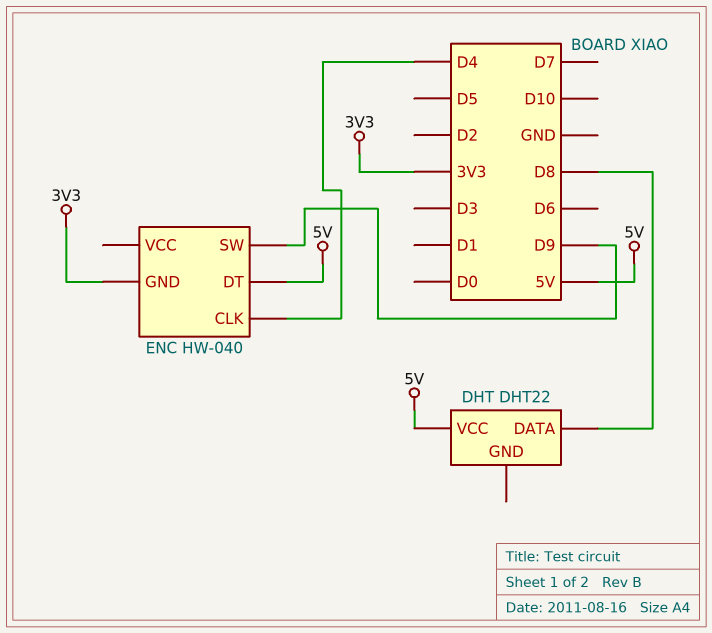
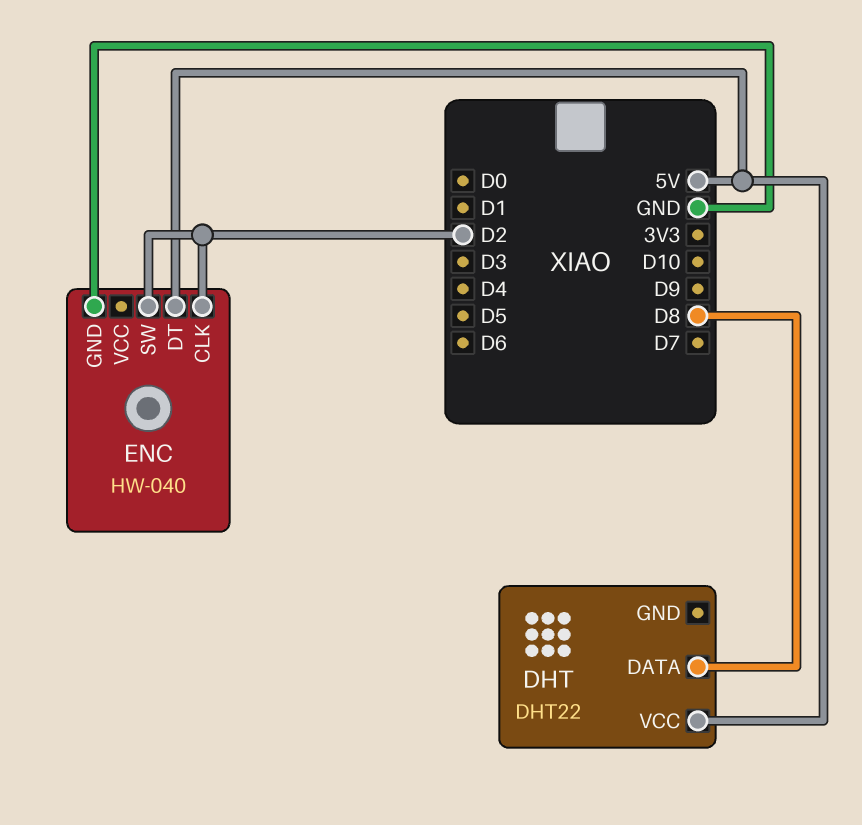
ENC pin CLK: D4 -> D2
ENC pin GND: 3V3 -> GND
ENC pin SW: D9 -> D2

